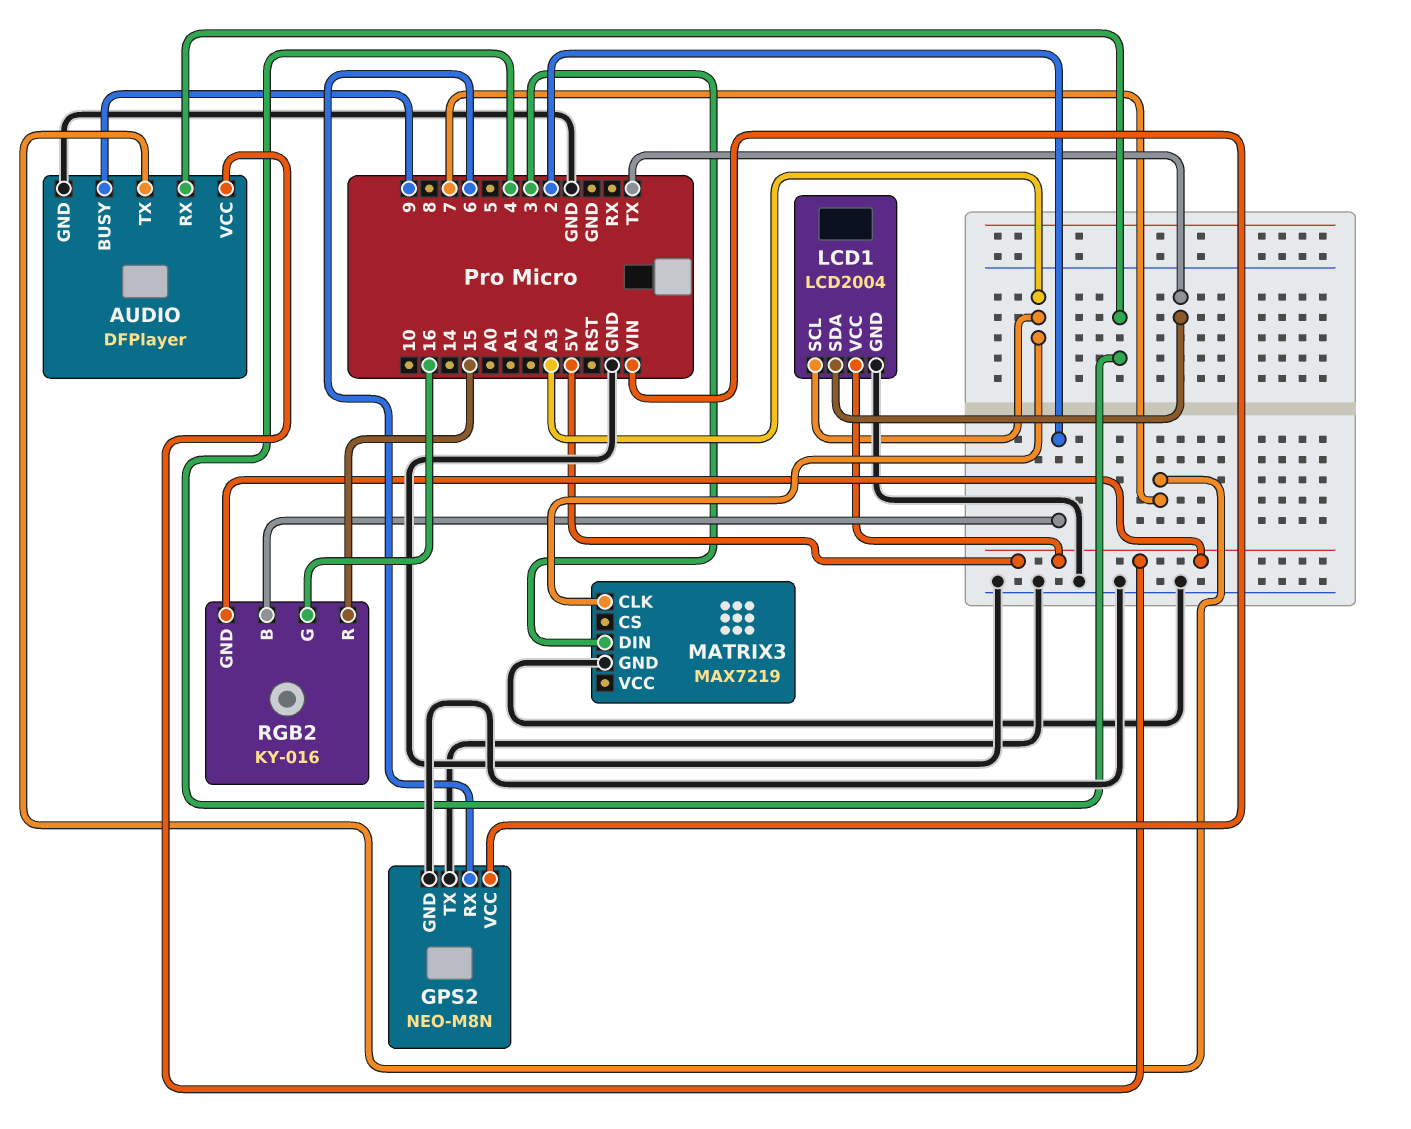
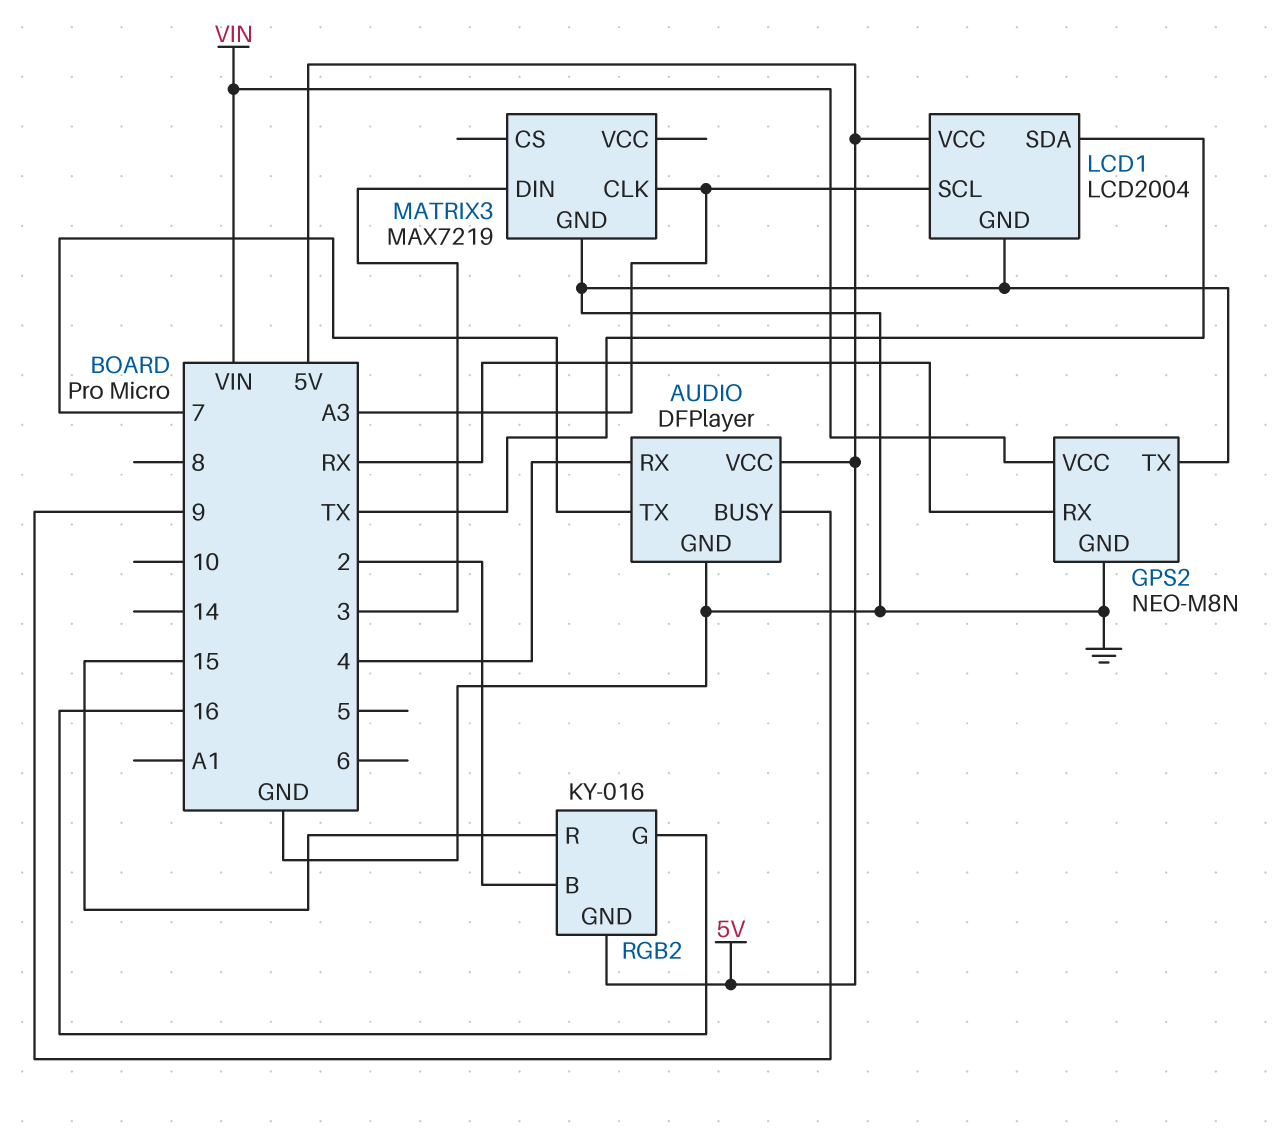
GPS2 pin RX: 6 -> RX

